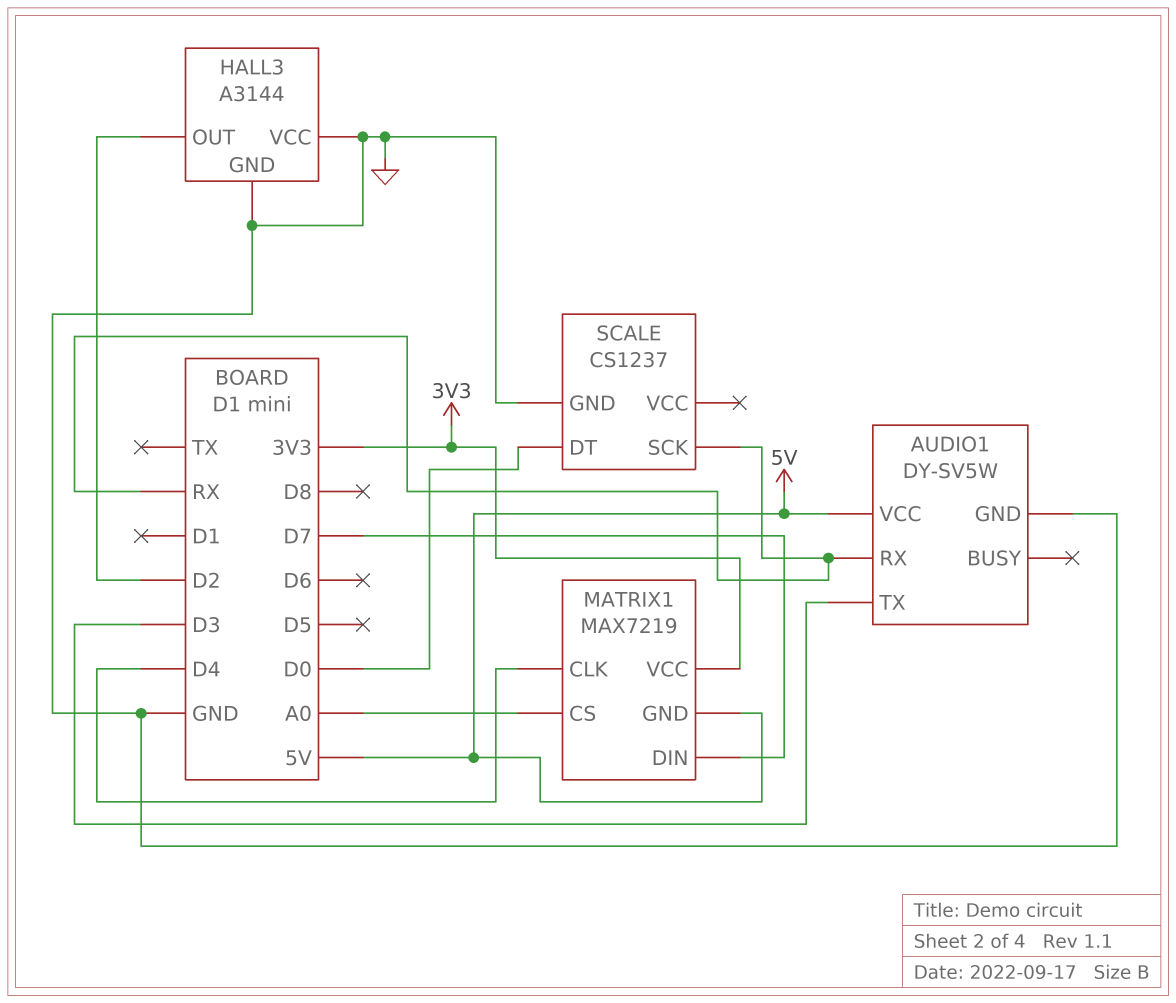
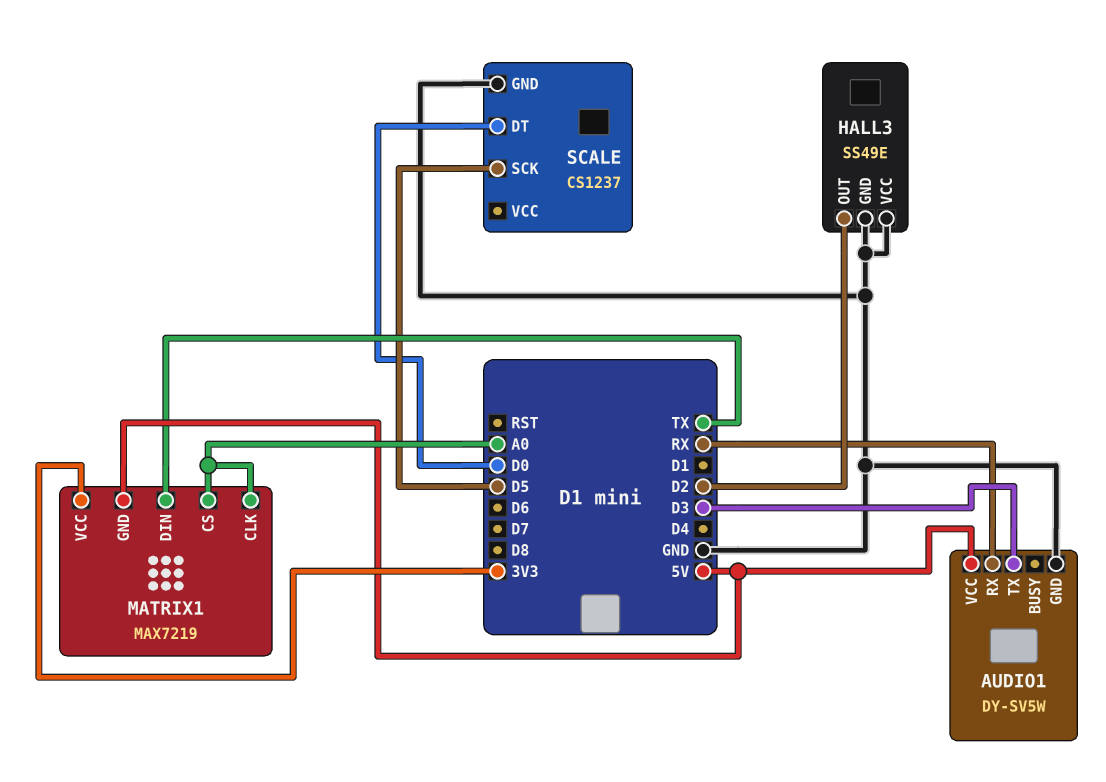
HALL3: A3144 -> SS49E
MATRIX1 pin CLK: D4 -> A0
MATRIX1 pin DIN: D7 -> TX
SCALE pin SCK: RX -> D5

